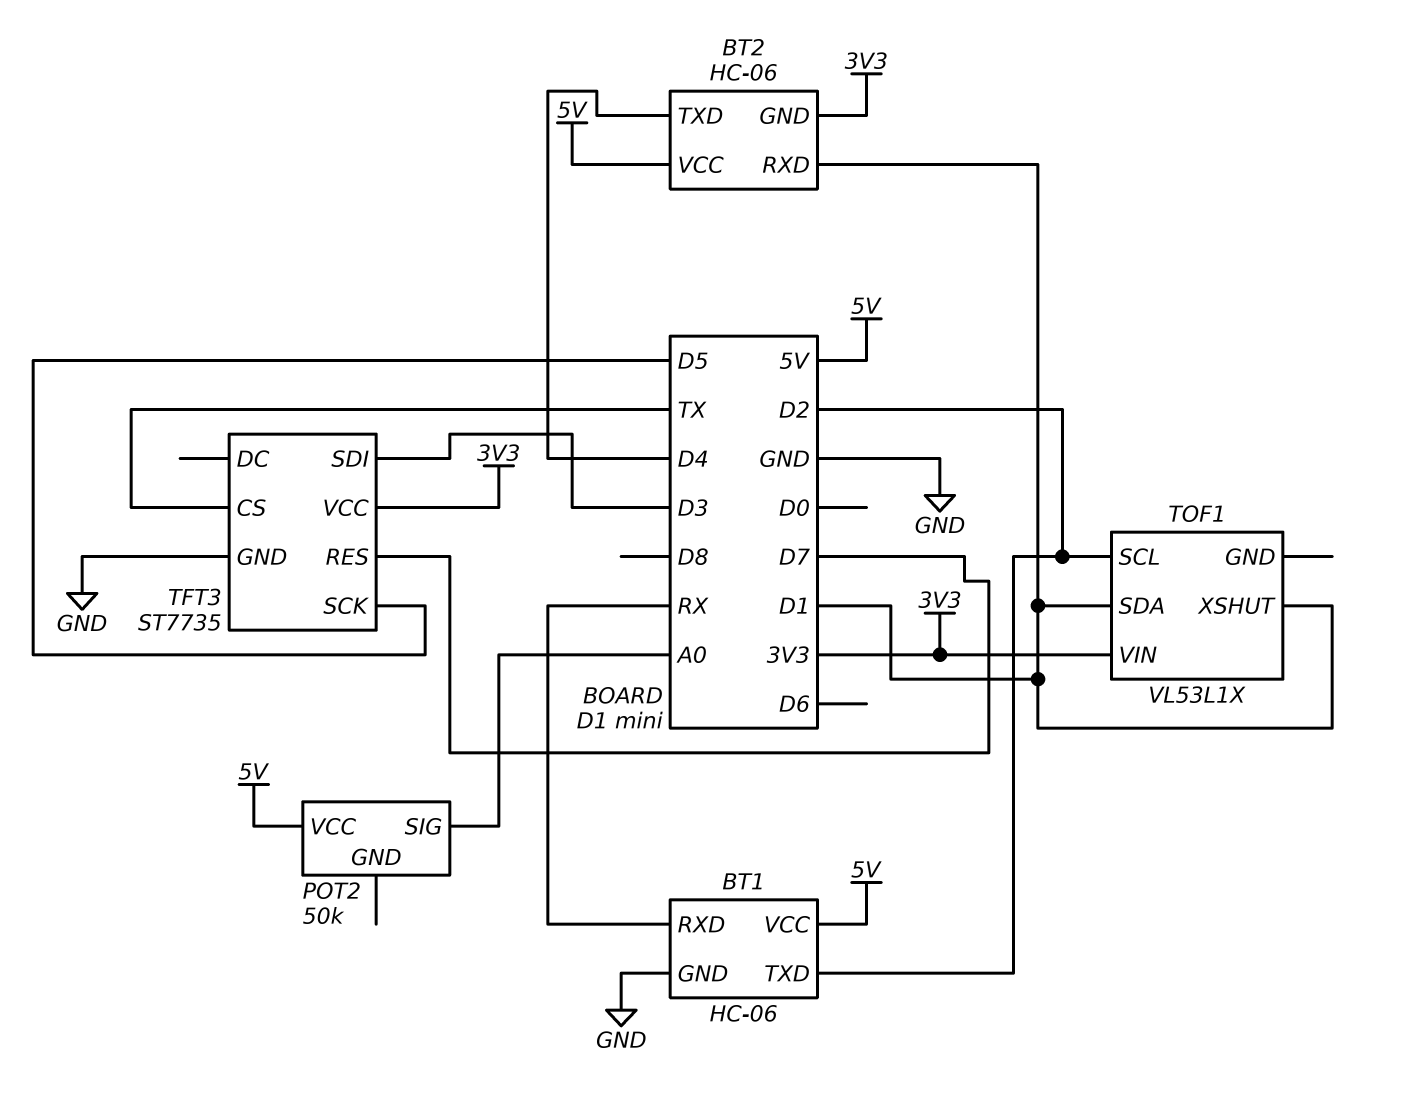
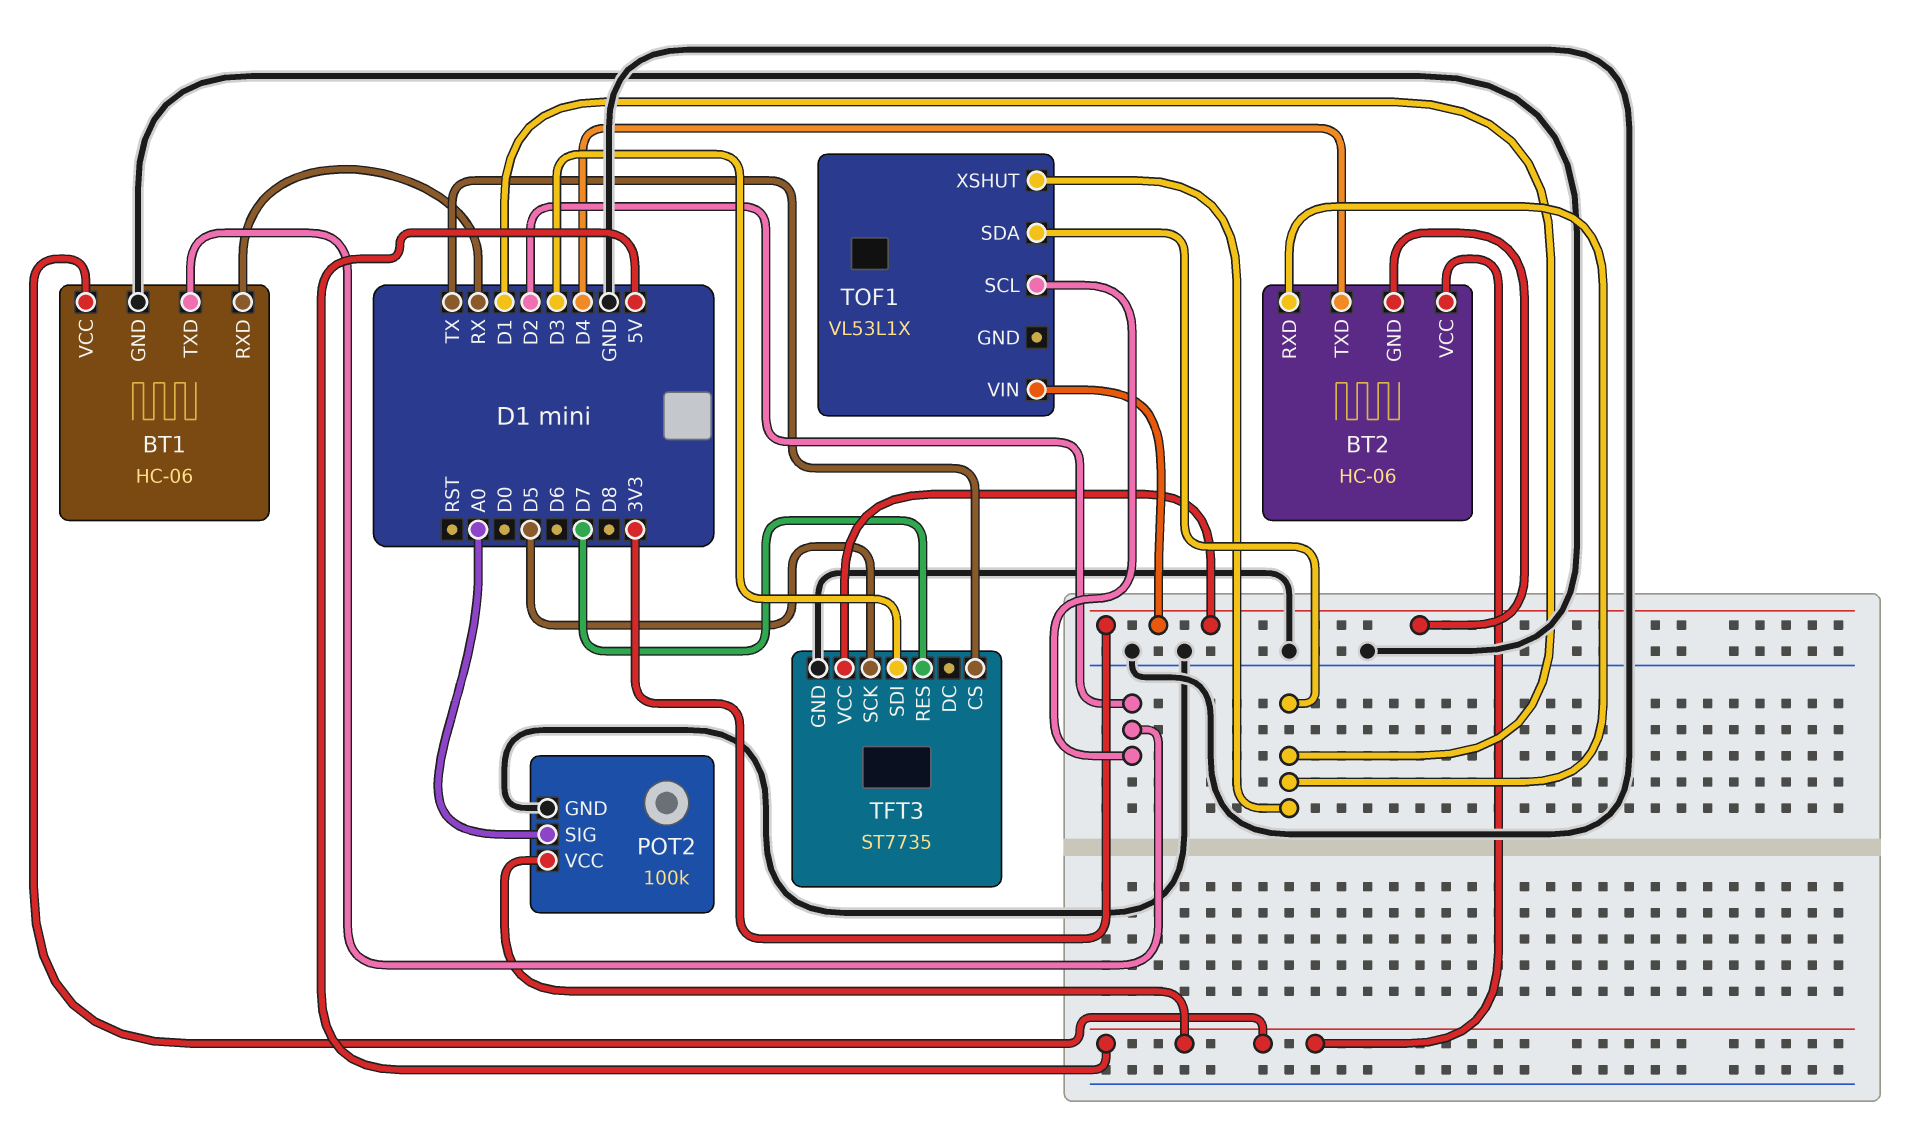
POT2: 50k -> 100k
POT2 pin GND: none -> GND

